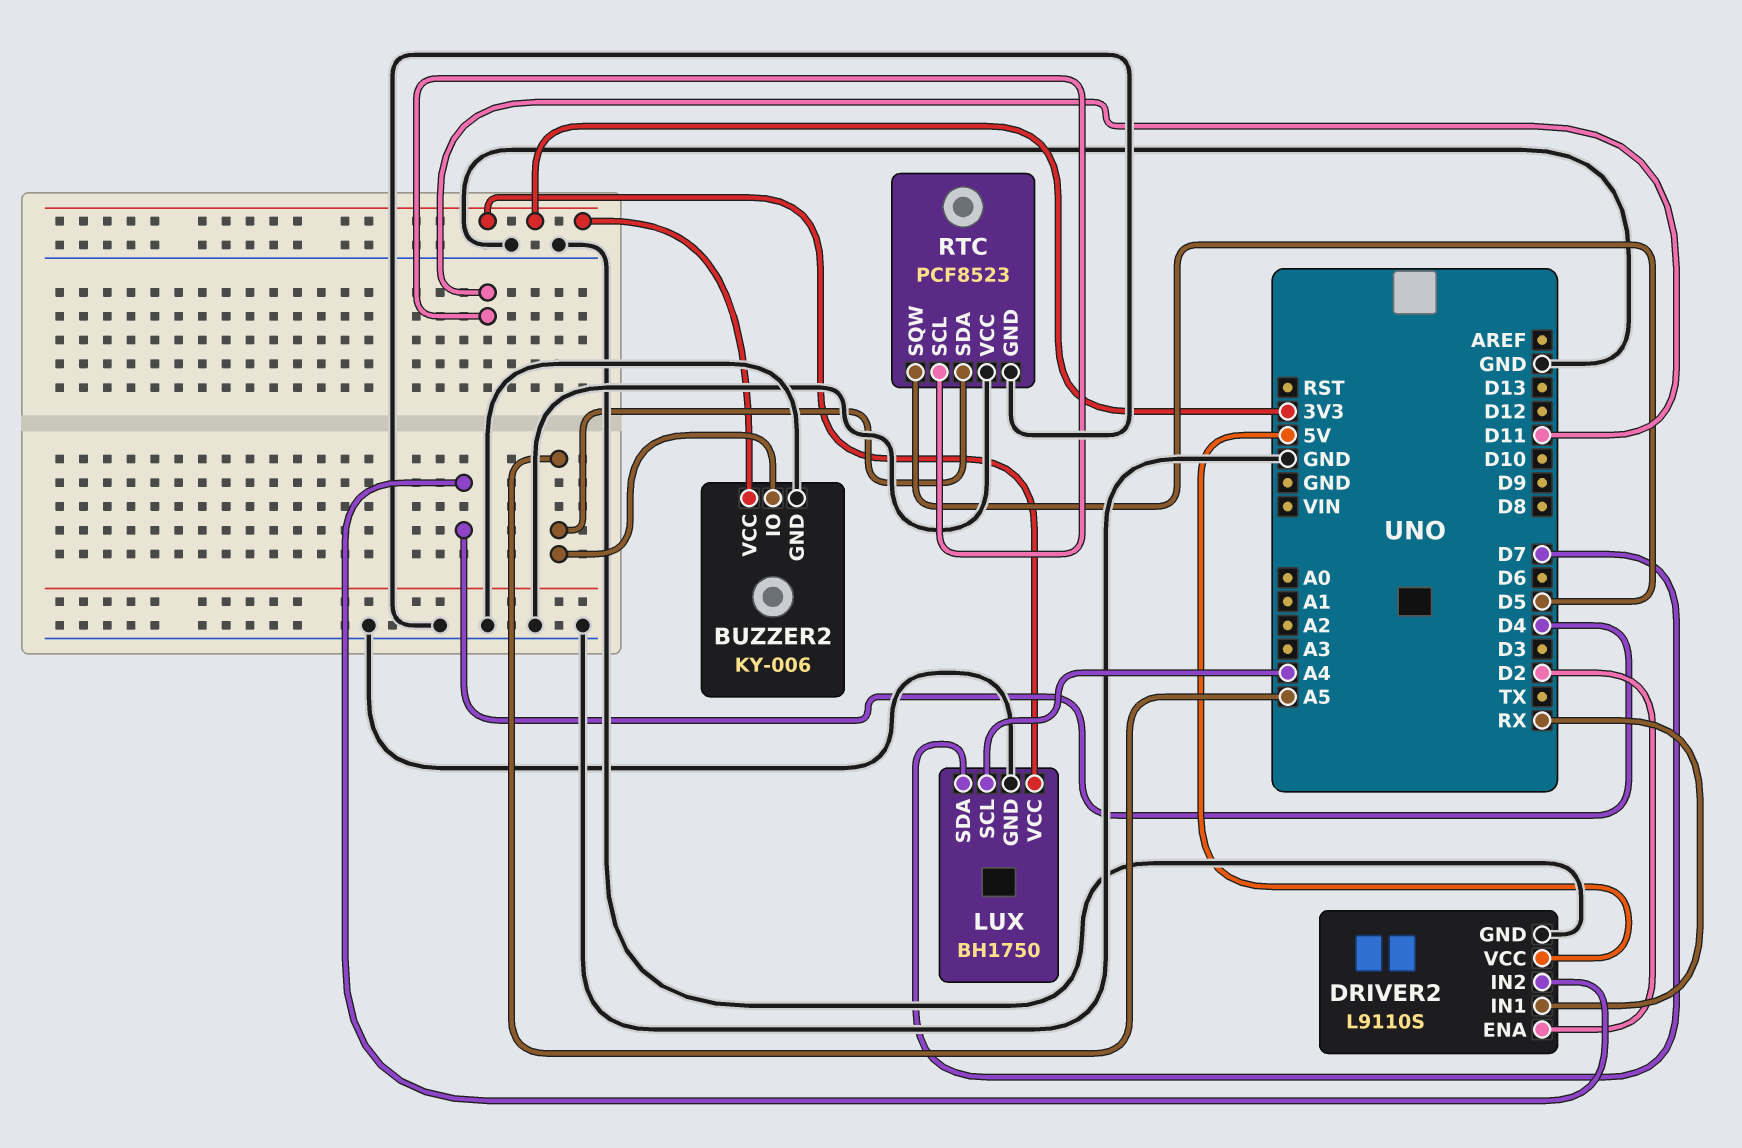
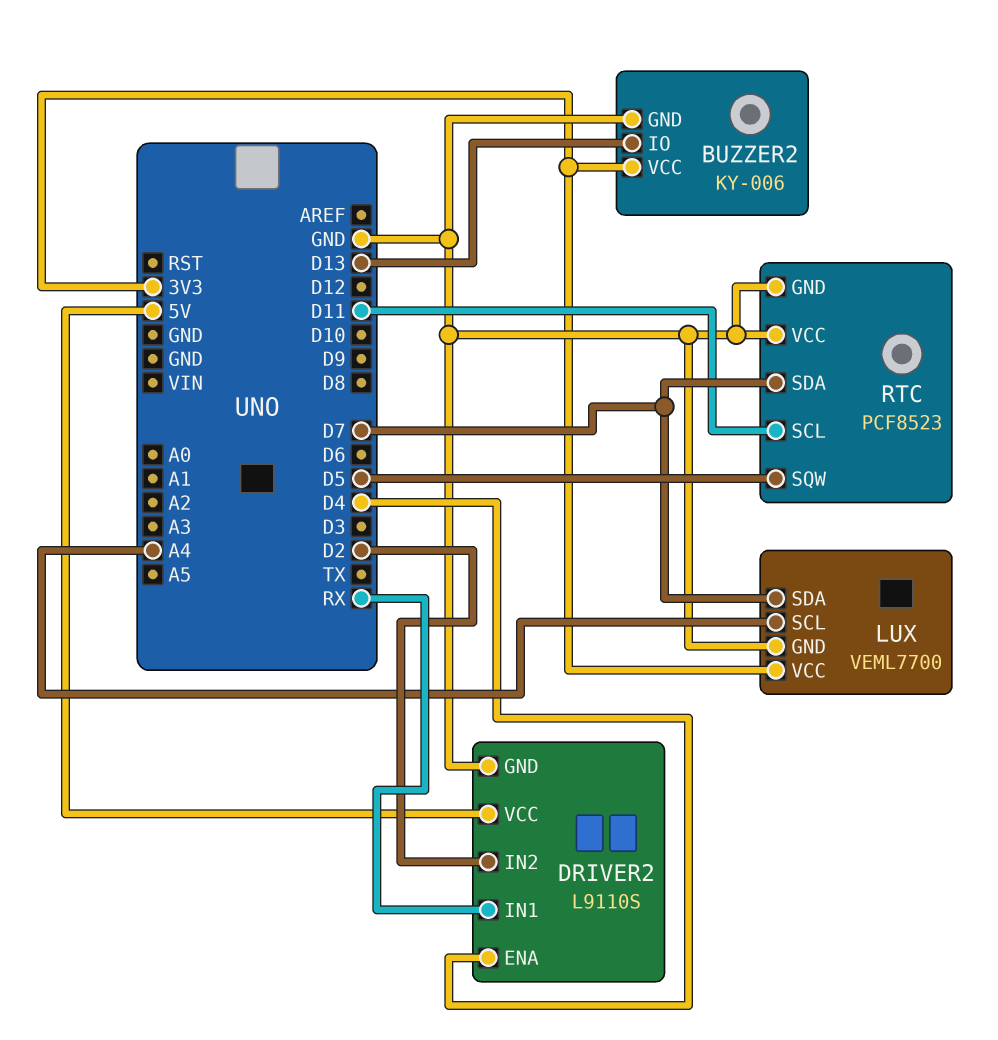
BUZZER2 pin IO: A5 -> D13
DRIVER2 pin ENA: D2 -> D4
DRIVER2 pin IN2: D4 -> D2
LUX: BH1750 -> VEML7700
RTC pin SDA: A5 -> D7

